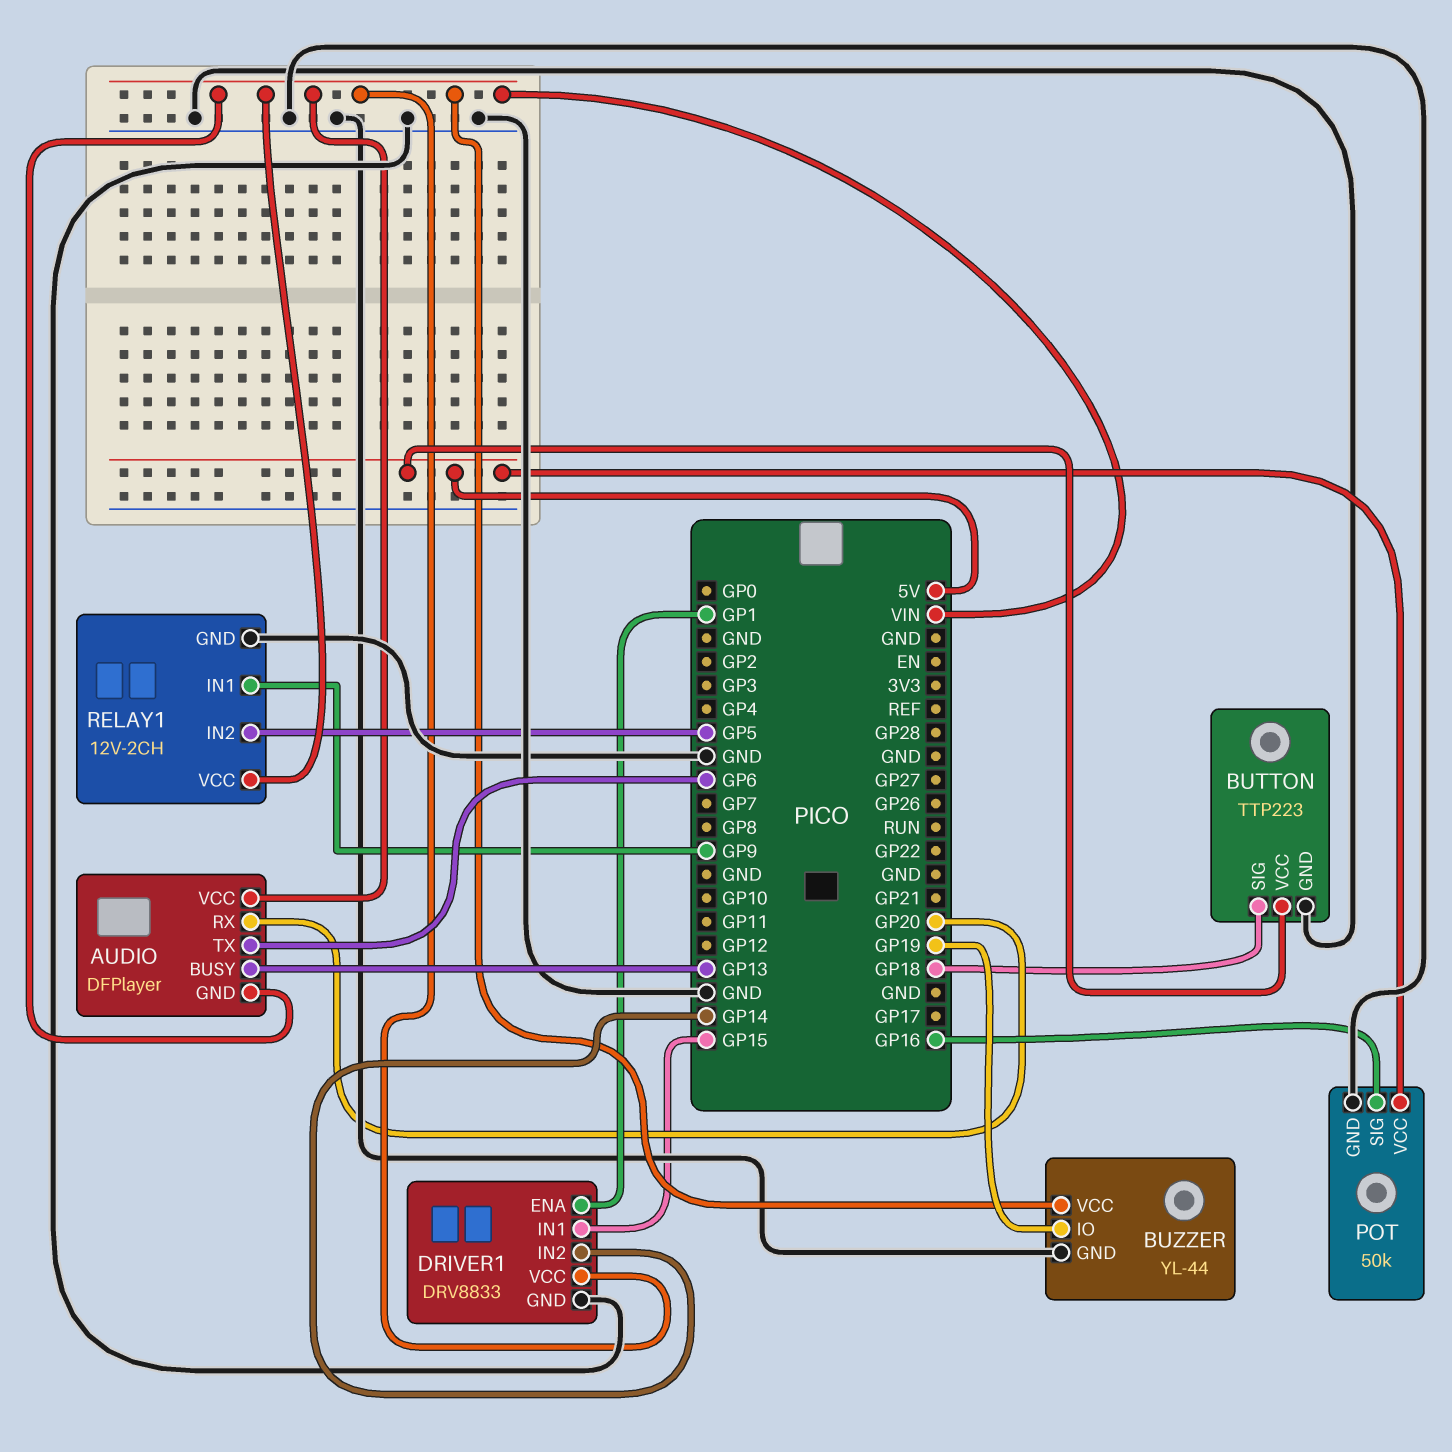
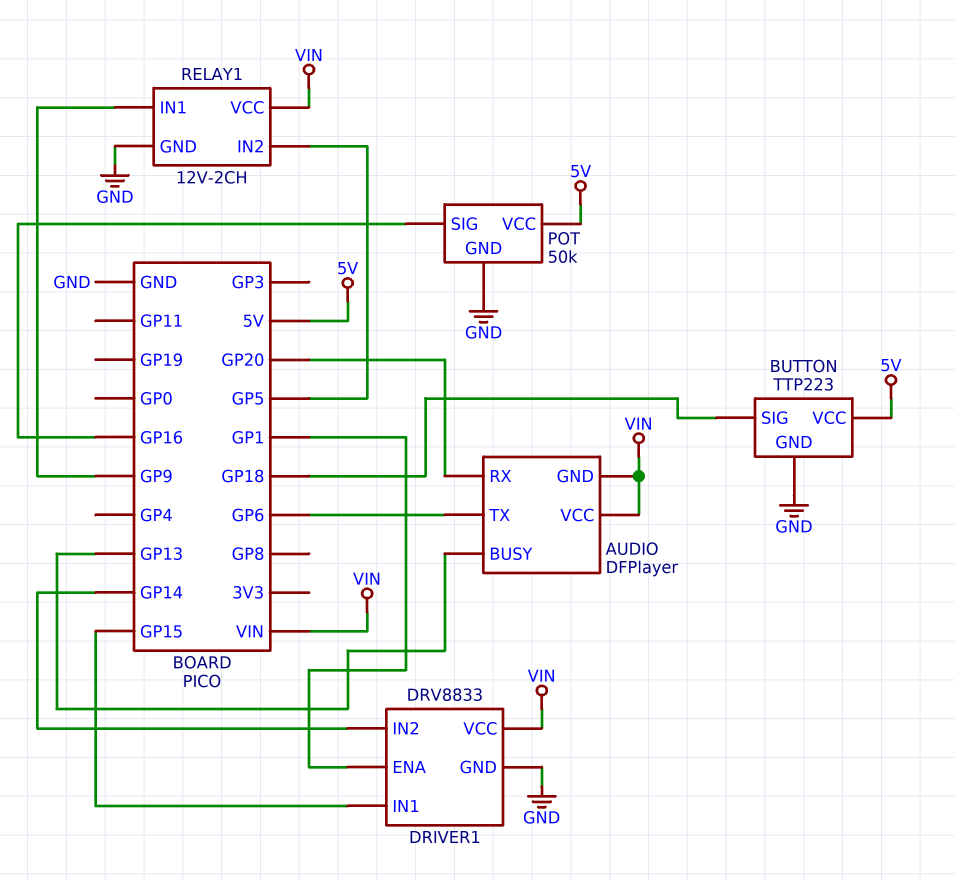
BUZZER: YL-44 -> none
BUZZER pin GND: GND -> none
BUZZER pin IO: GP19 -> none
BUZZER pin VCC: VIN -> none

